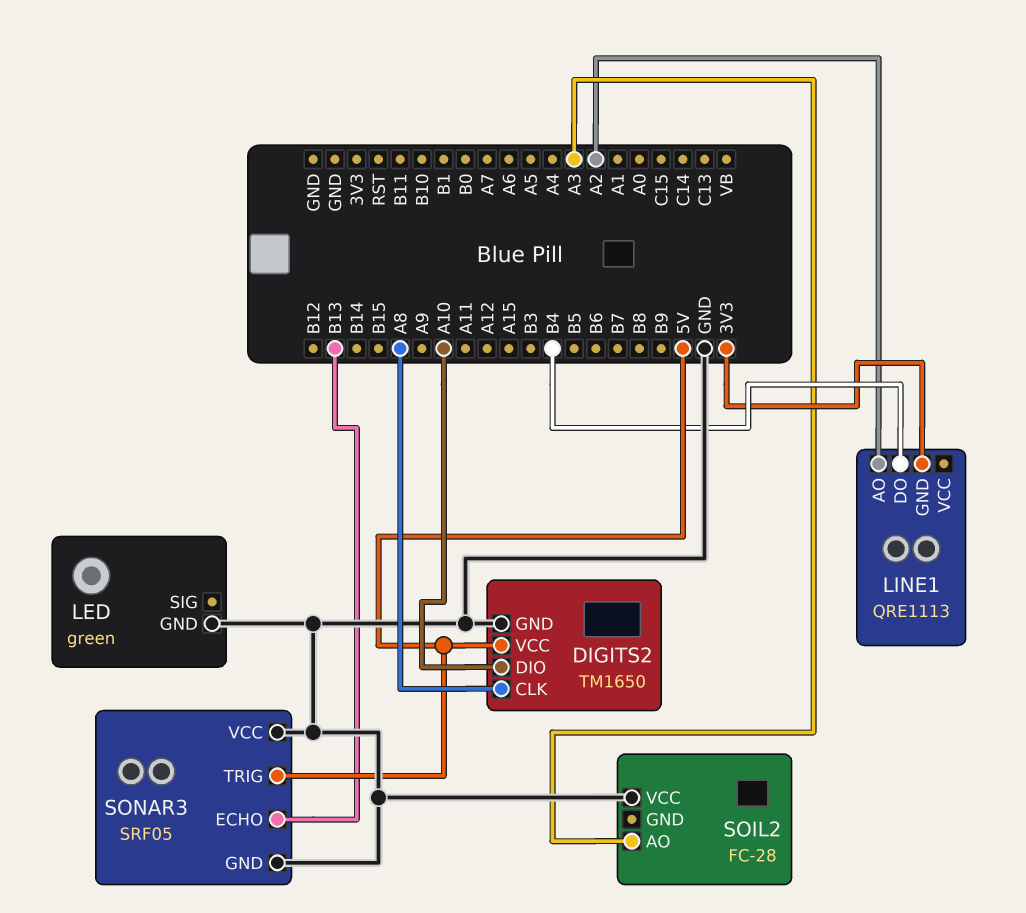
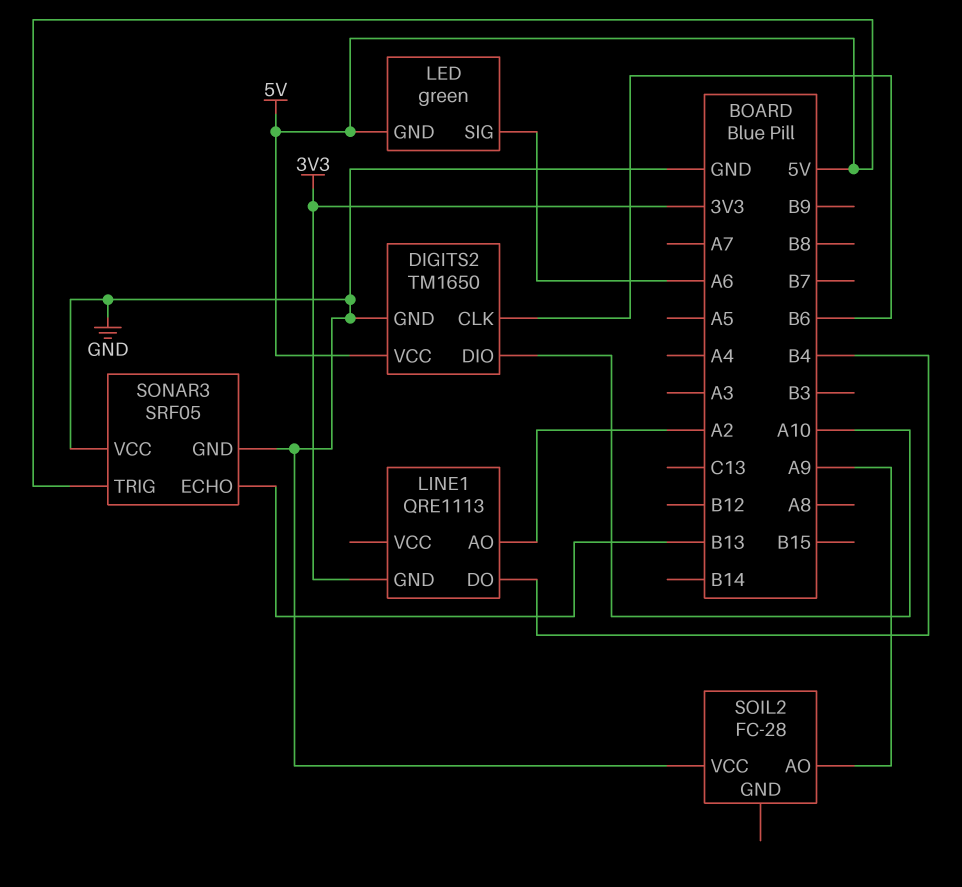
DIGITS2 pin CLK: A8 -> B6
LED pin GND: GND -> 5V
LED pin SIG: none -> A6
SOIL2 pin AO: A3 -> A9

